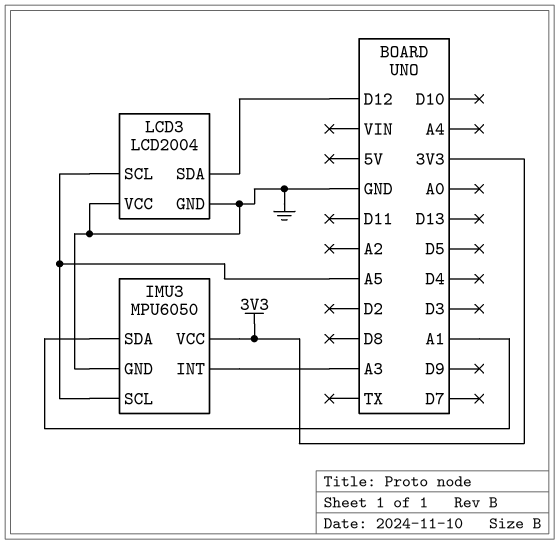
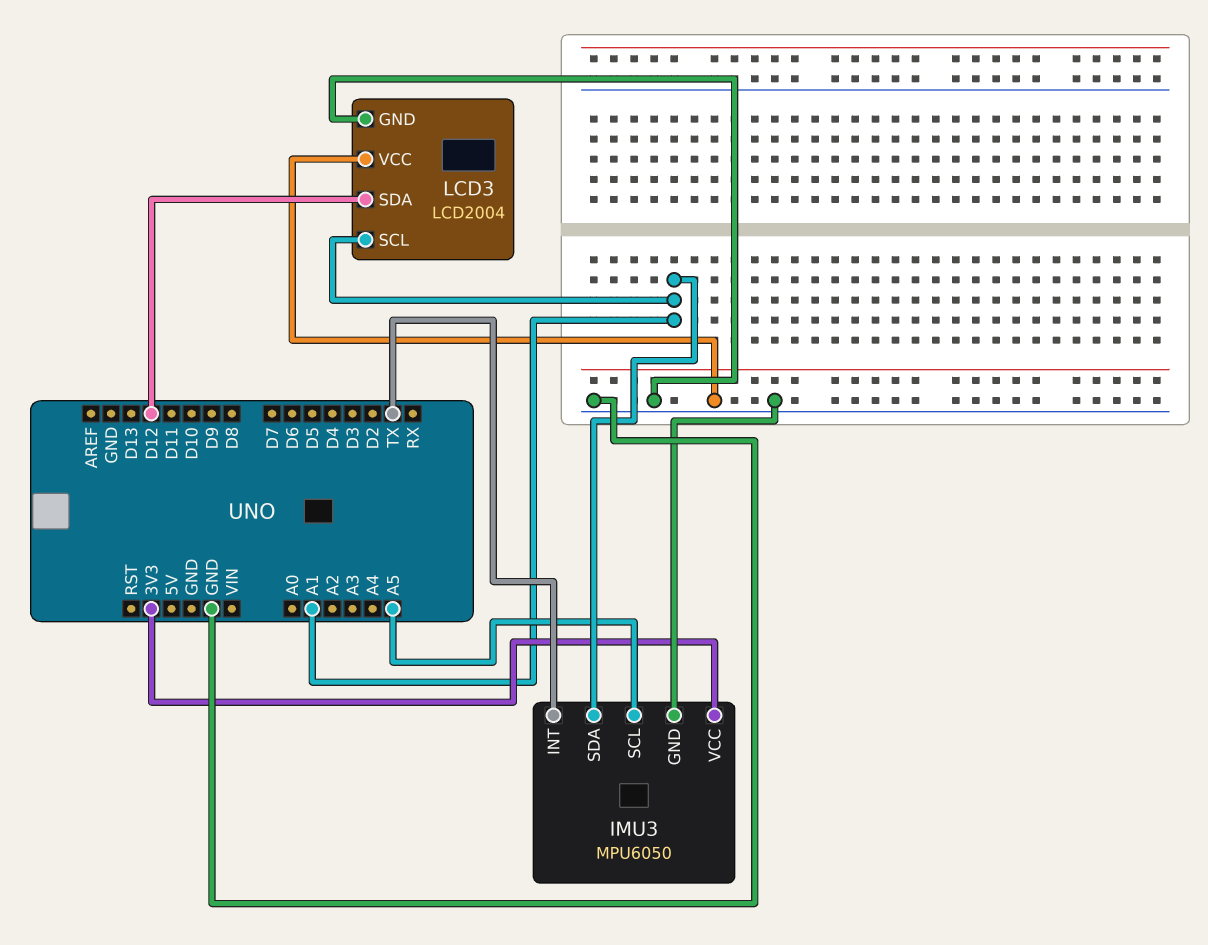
IMU3 pin INT: A3 -> TX
LCD3 pin SCL: A5 -> A1

